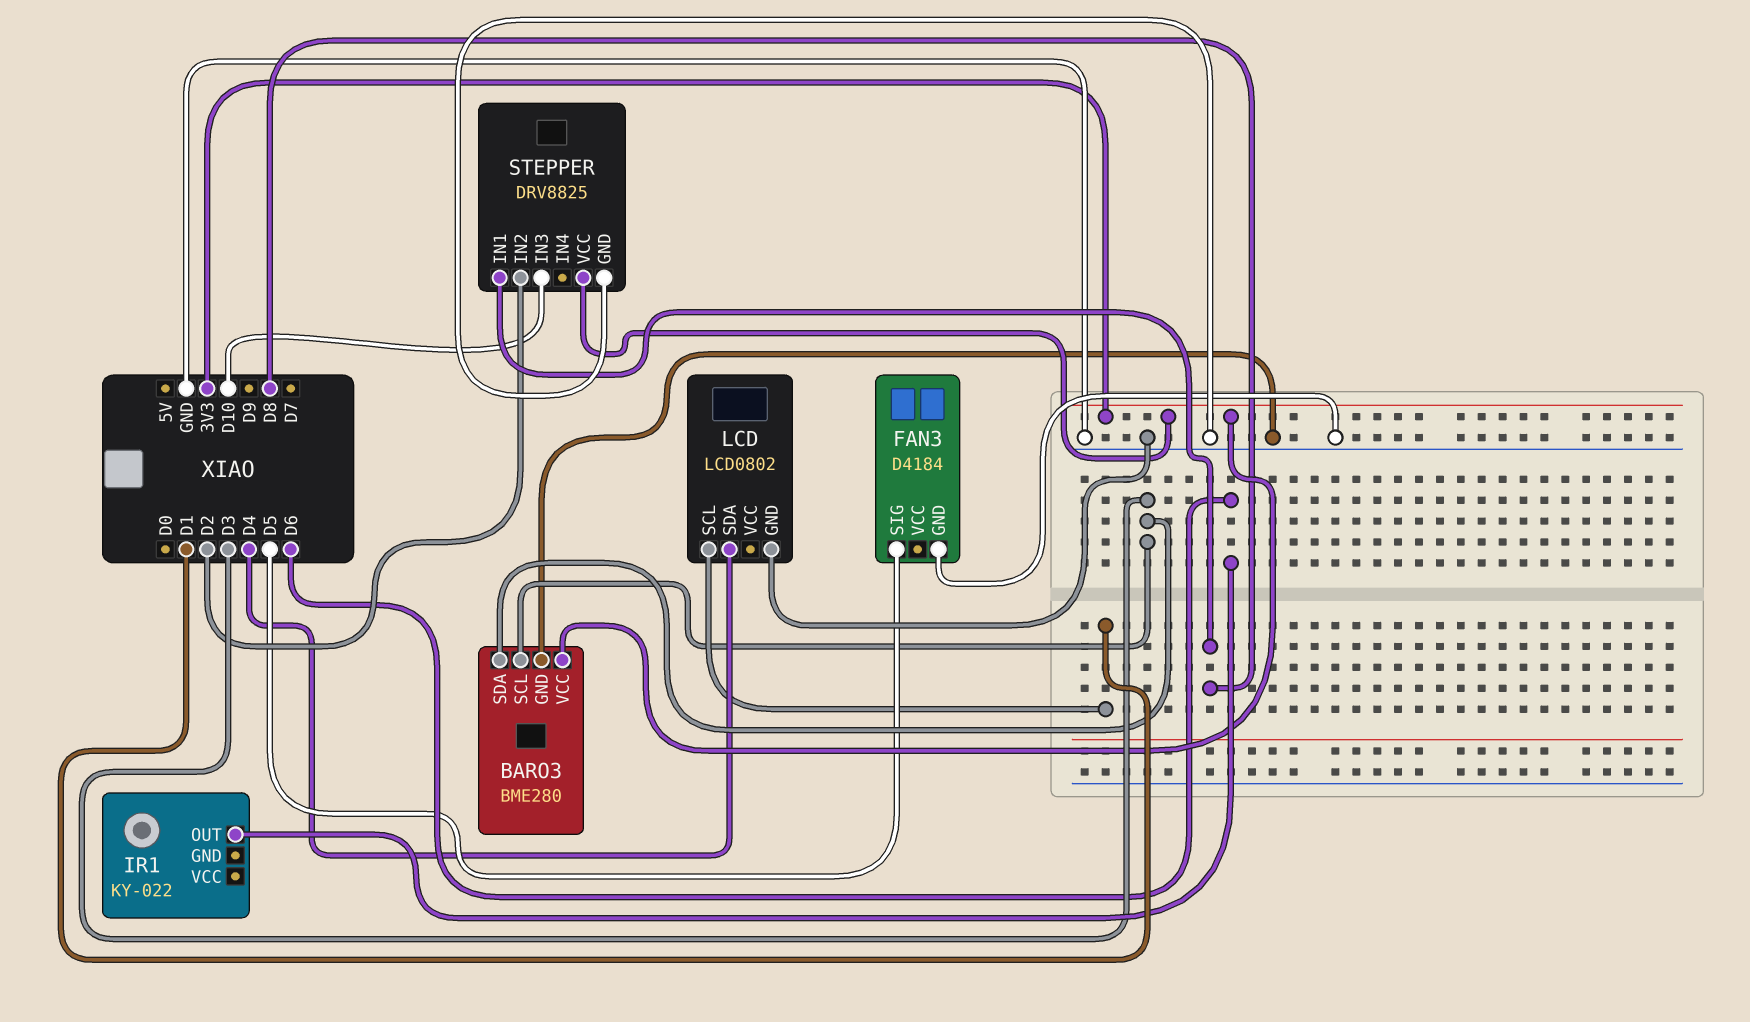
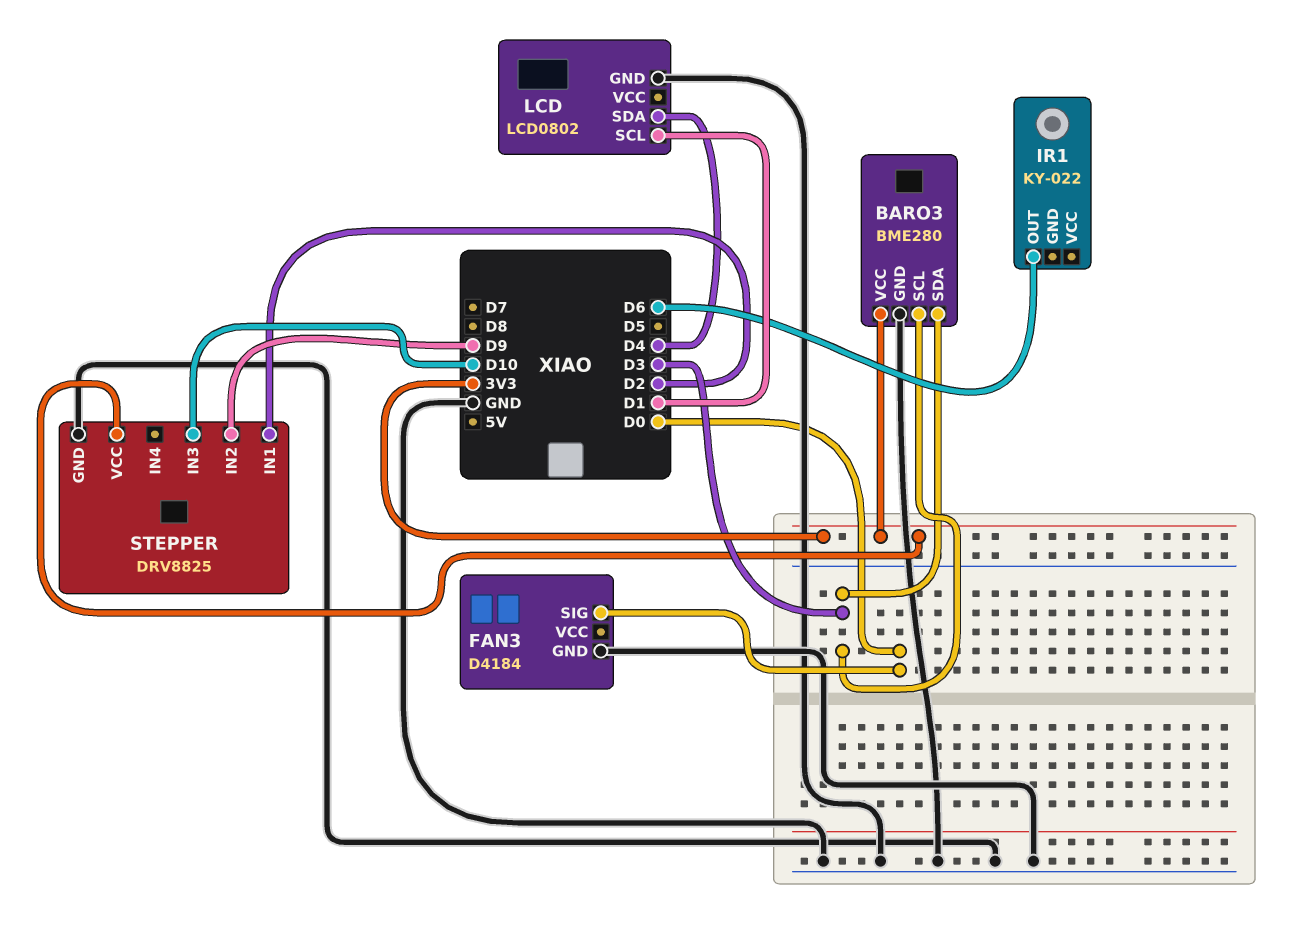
FAN3 pin SIG: D5 -> D0
STEPPER pin IN1: D8 -> D2
STEPPER pin IN2: D2 -> D9

